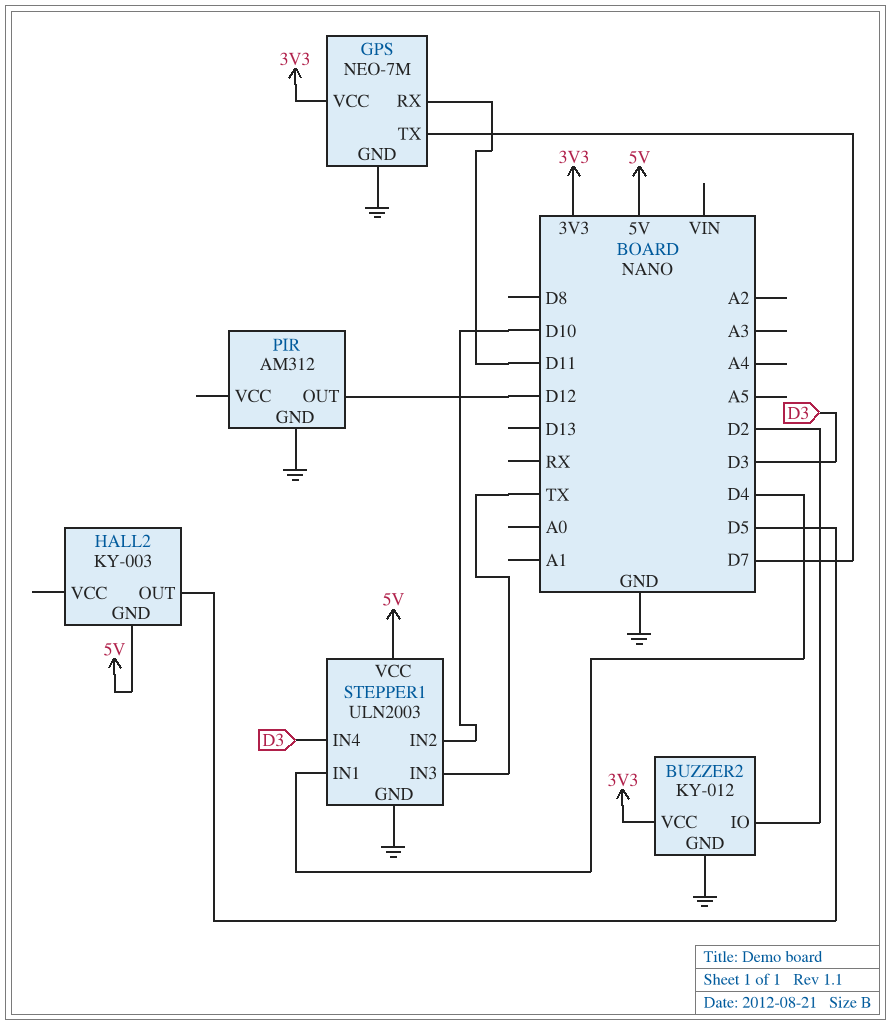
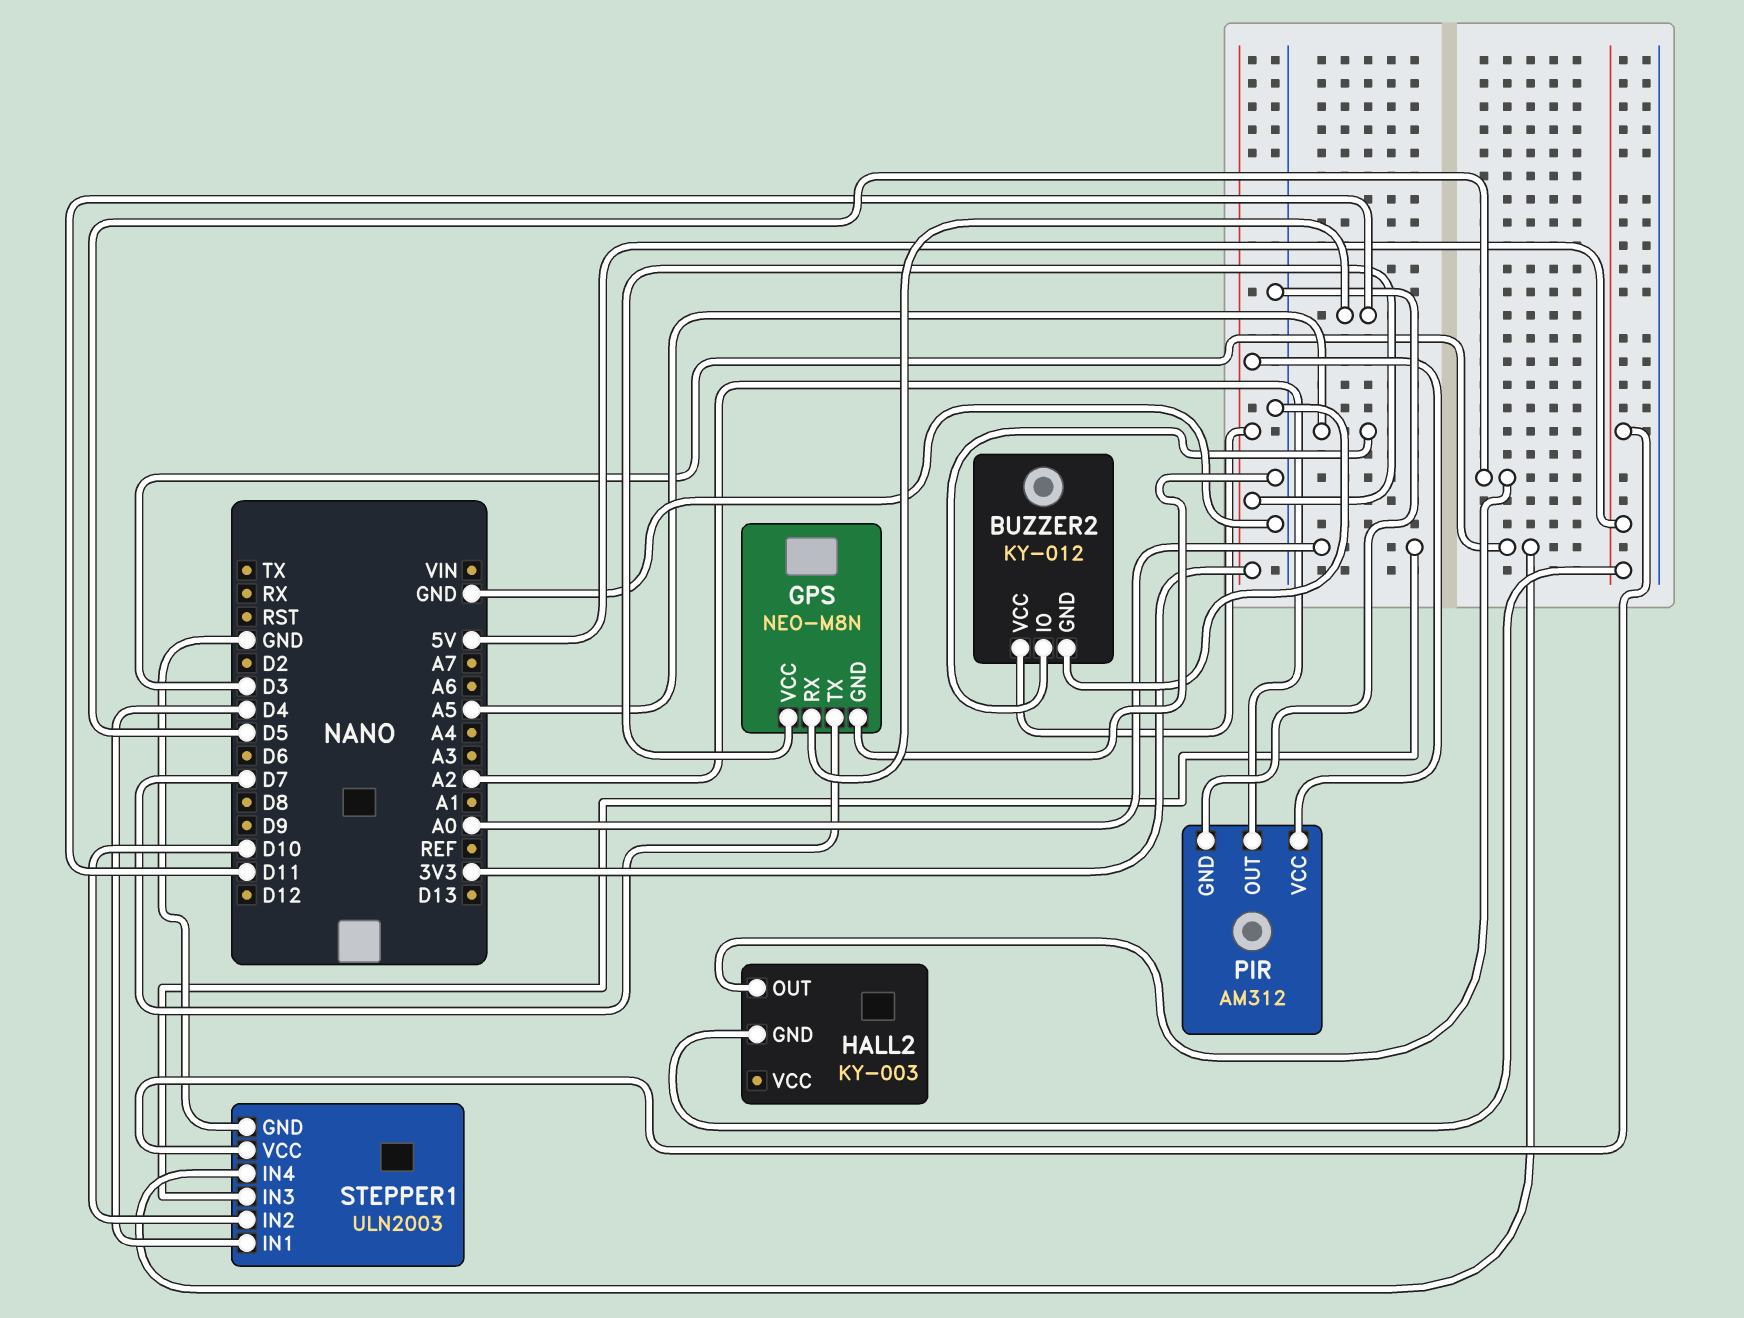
BUZZER2 pin IO: D2 -> A5
GPS: NEO-7M -> NEO-M8N
PIR pin OUT: D12 -> A2
PIR pin VCC: none -> 3V3
STEPPER1 pin IN3: TX -> A0

